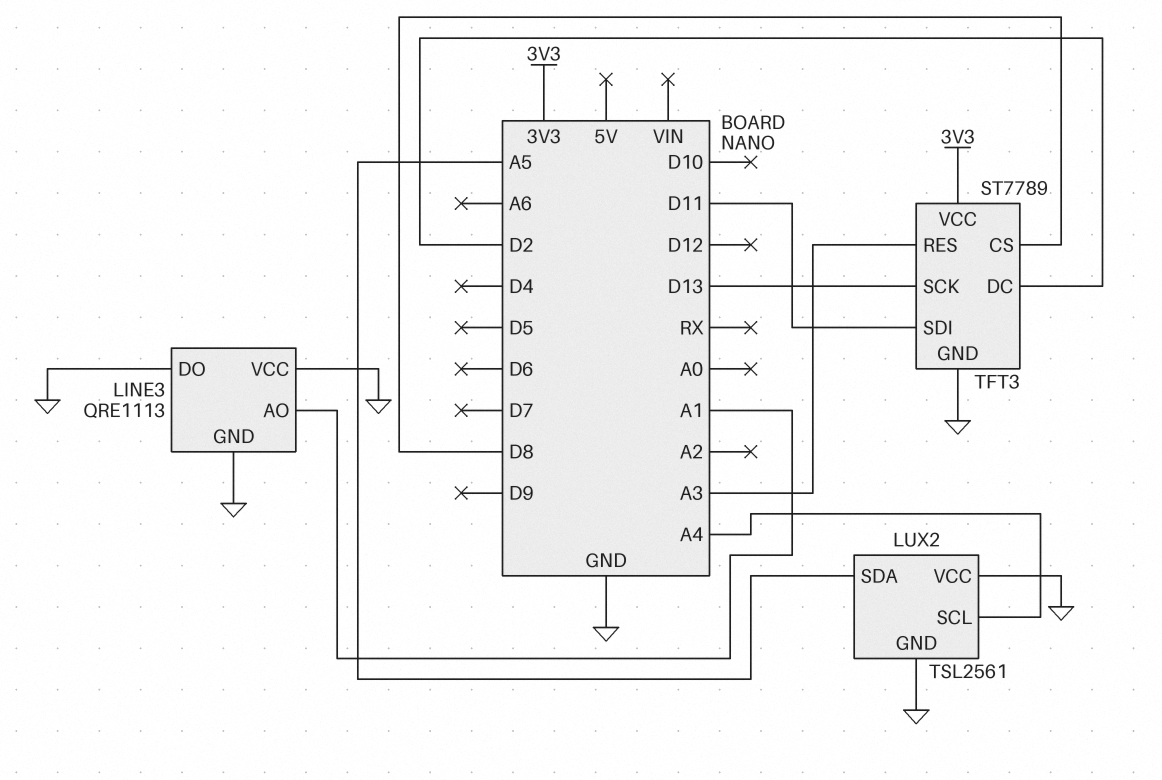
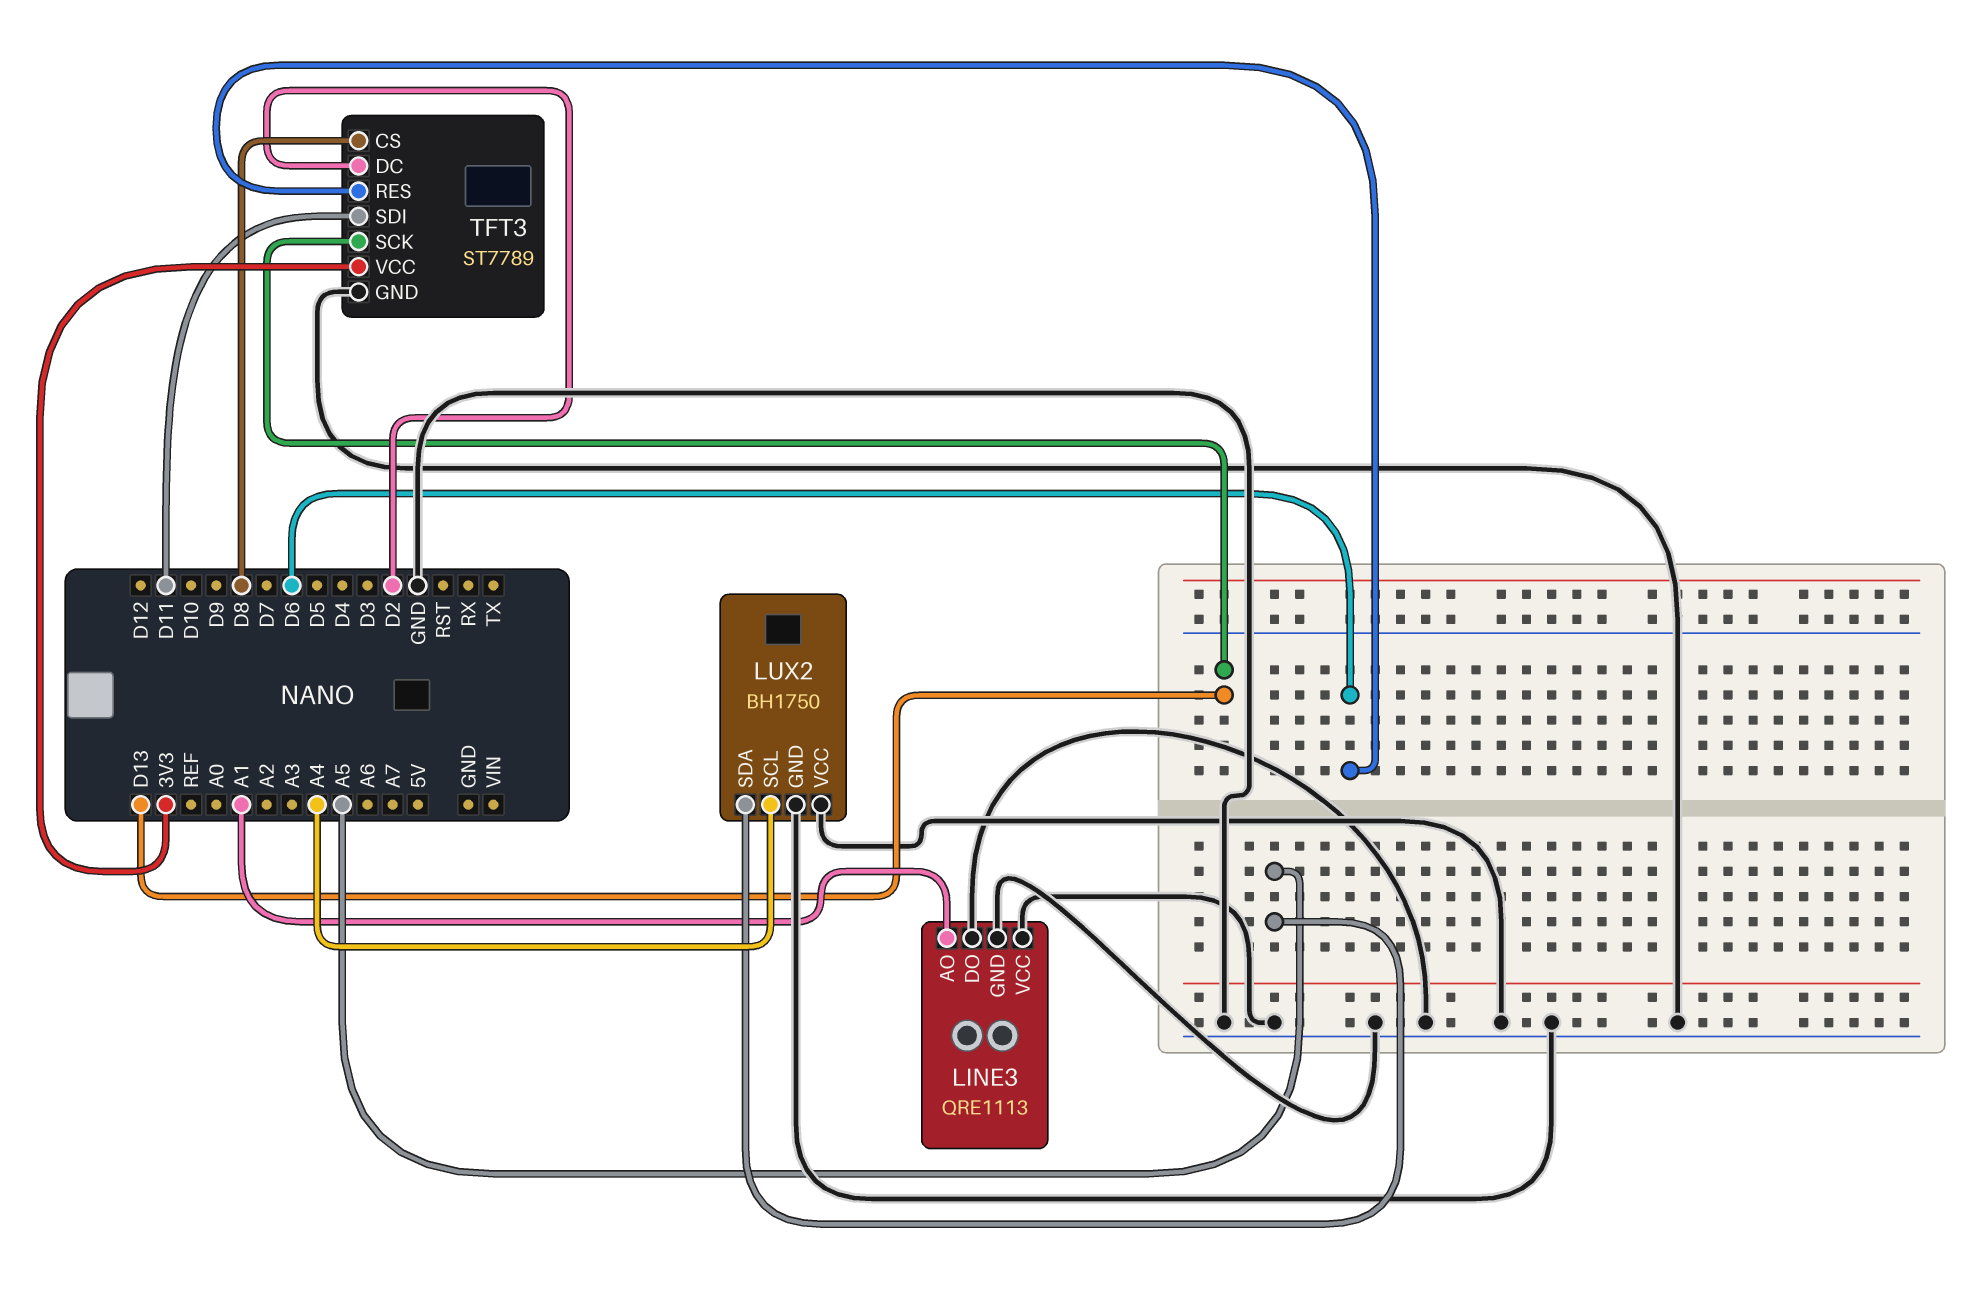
LUX2: TSL2561 -> BH1750
TFT3 pin RES: A3 -> D6

